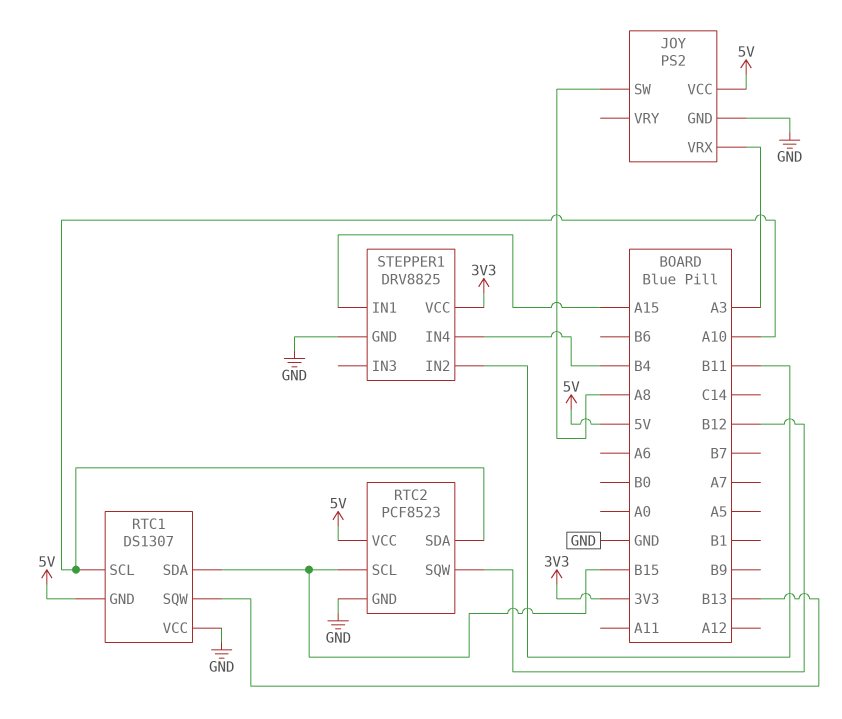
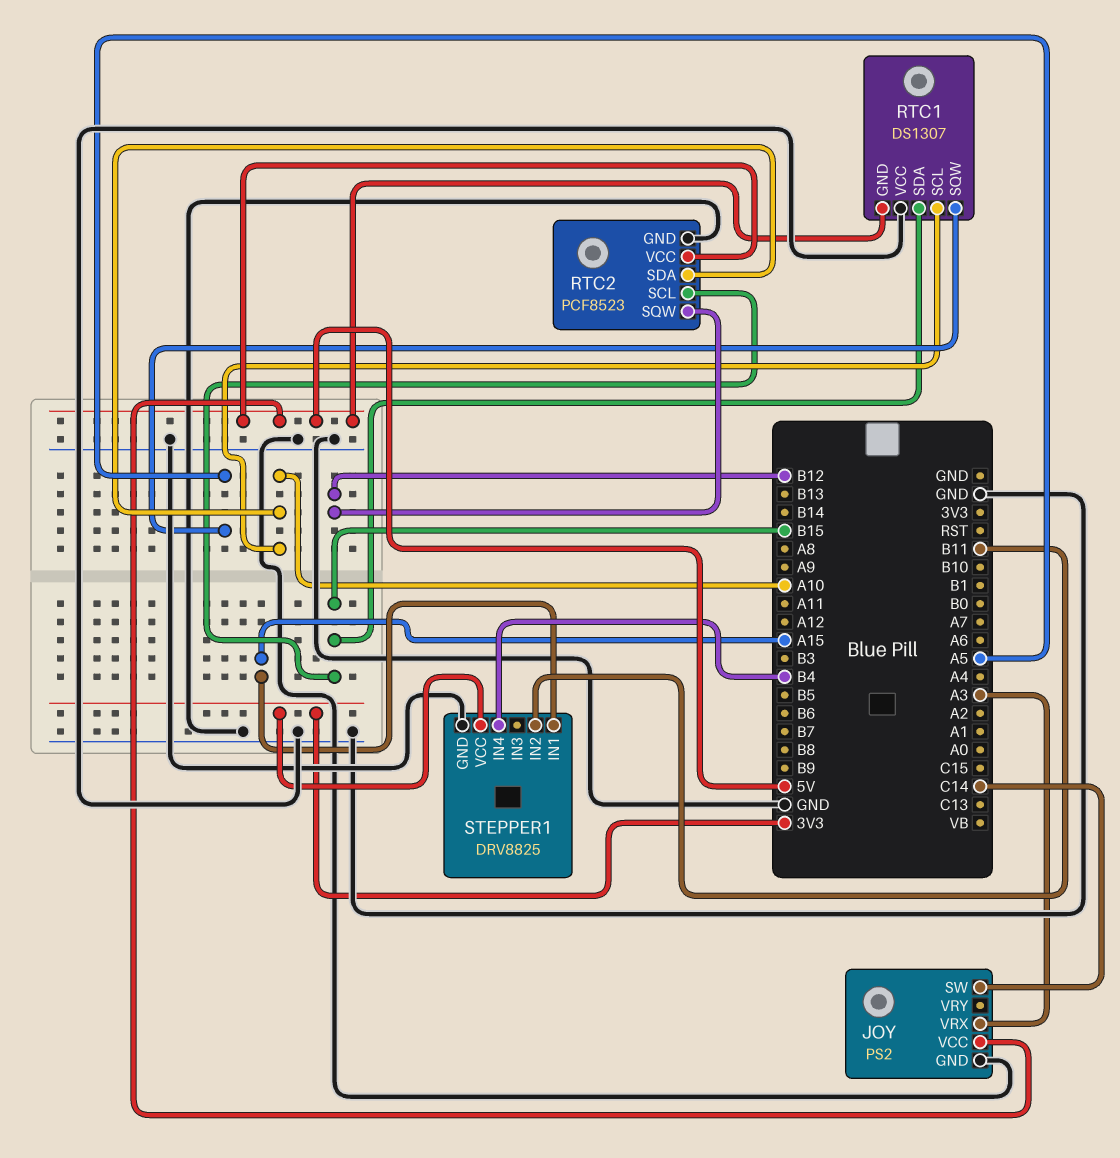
JOY pin SW: A8 -> C14
RTC1 pin SQW: B13 -> A5

